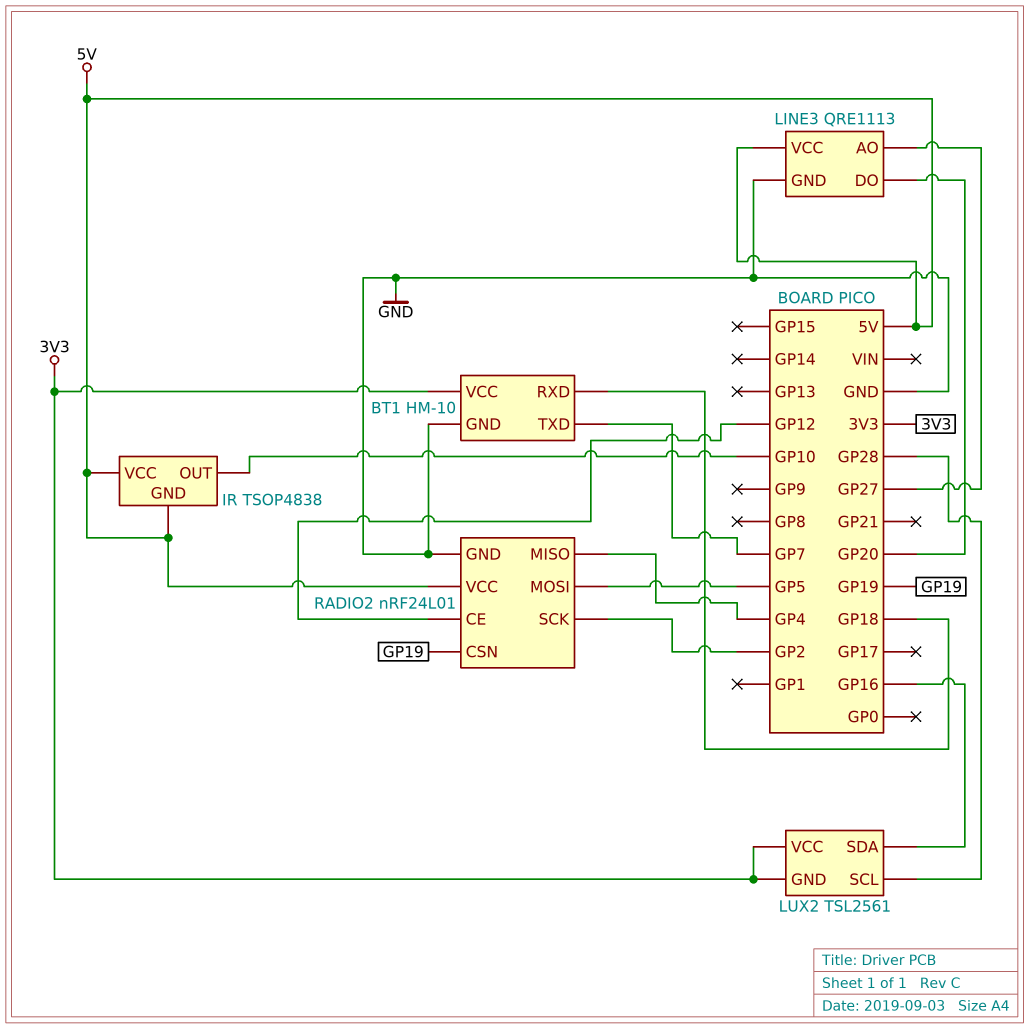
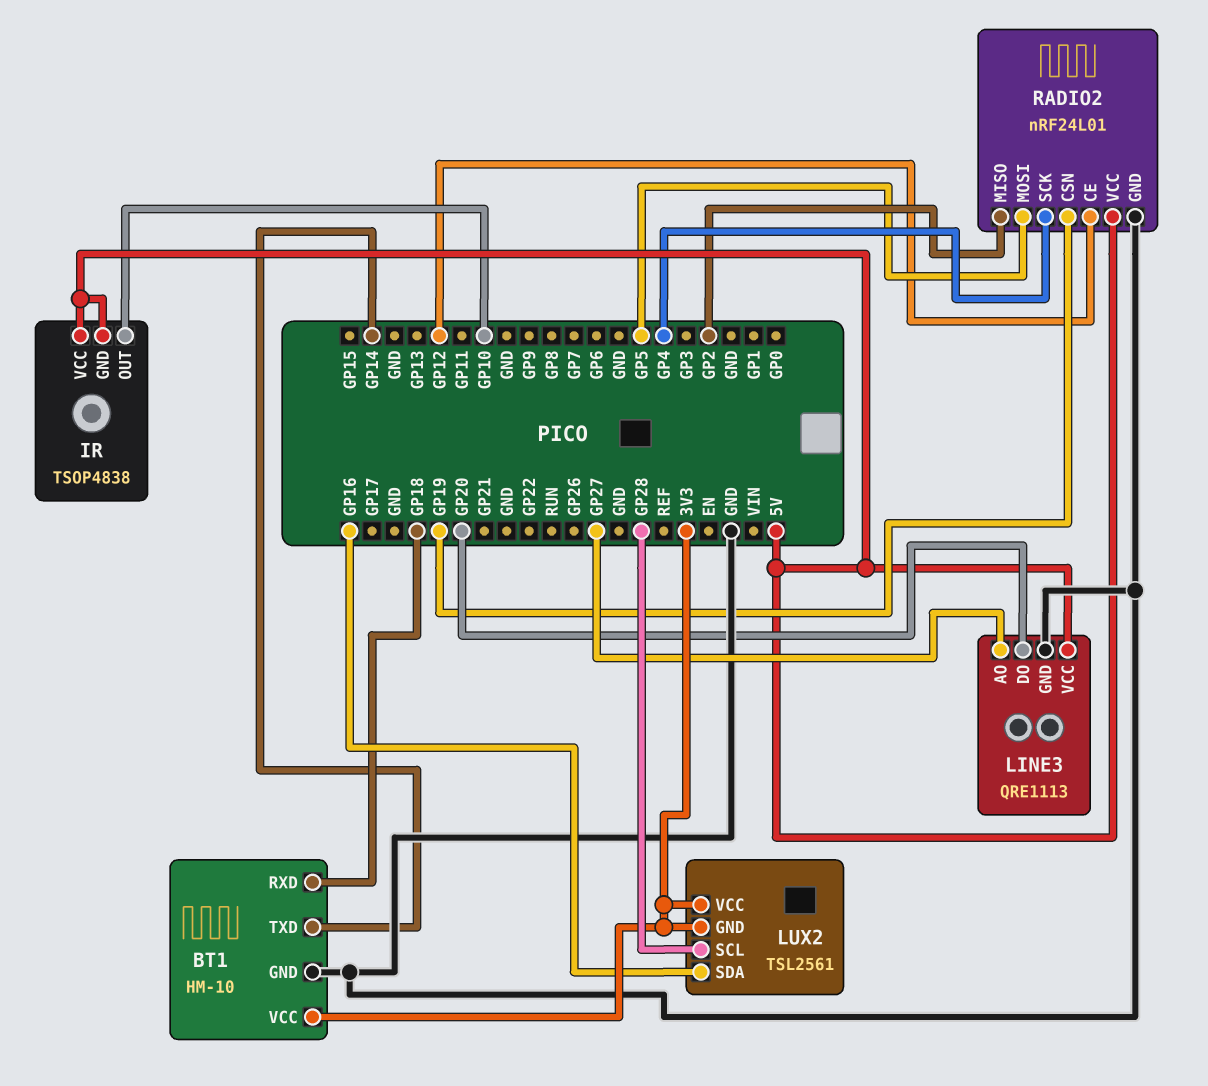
BT1 pin TXD: GP7 -> GP14
RADIO2 pin MISO: GP4 -> GP2
RADIO2 pin SCK: GP2 -> GP4

